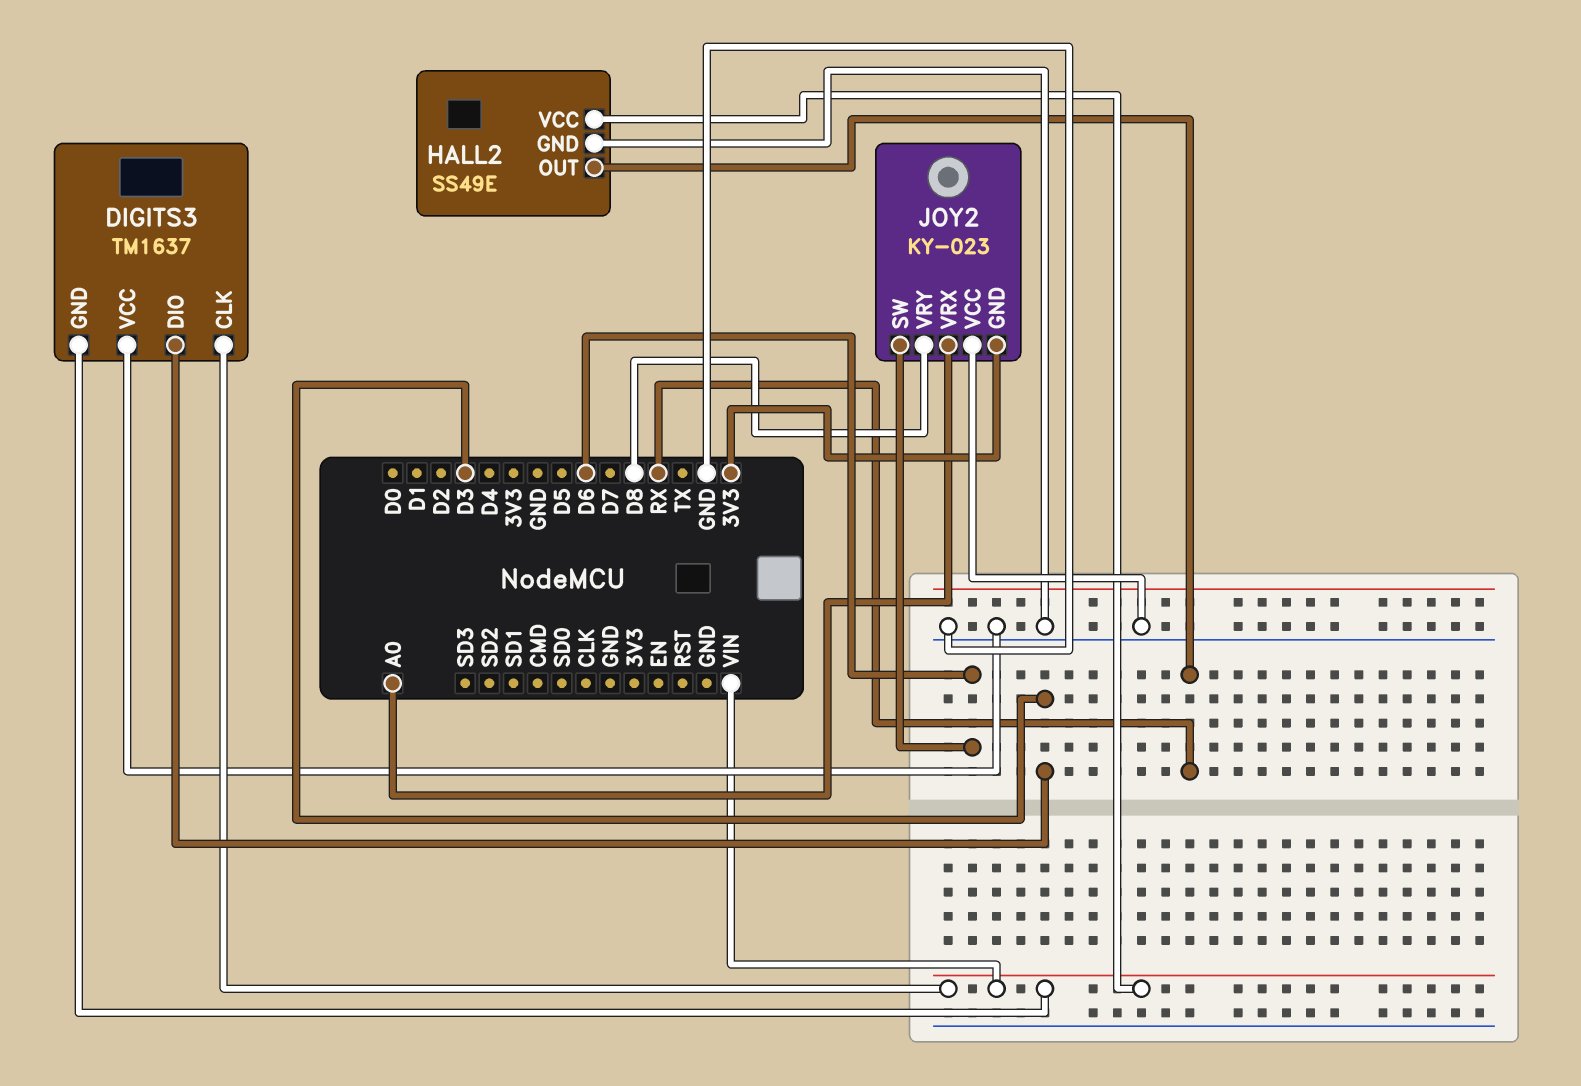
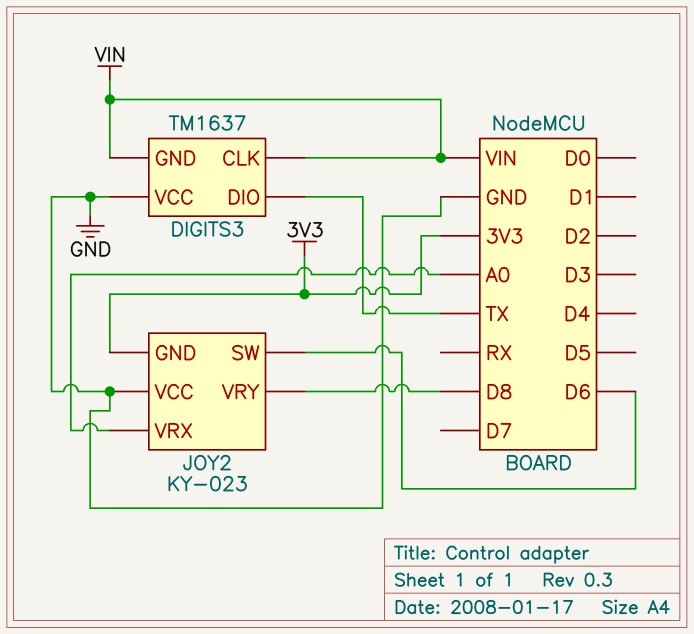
DIGITS3 pin DIO: D3 -> TX
HALL2: SS49E -> none
HALL2 pin GND: GND -> none
HALL2 pin OUT: RX -> none
HALL2 pin VCC: VIN -> none

